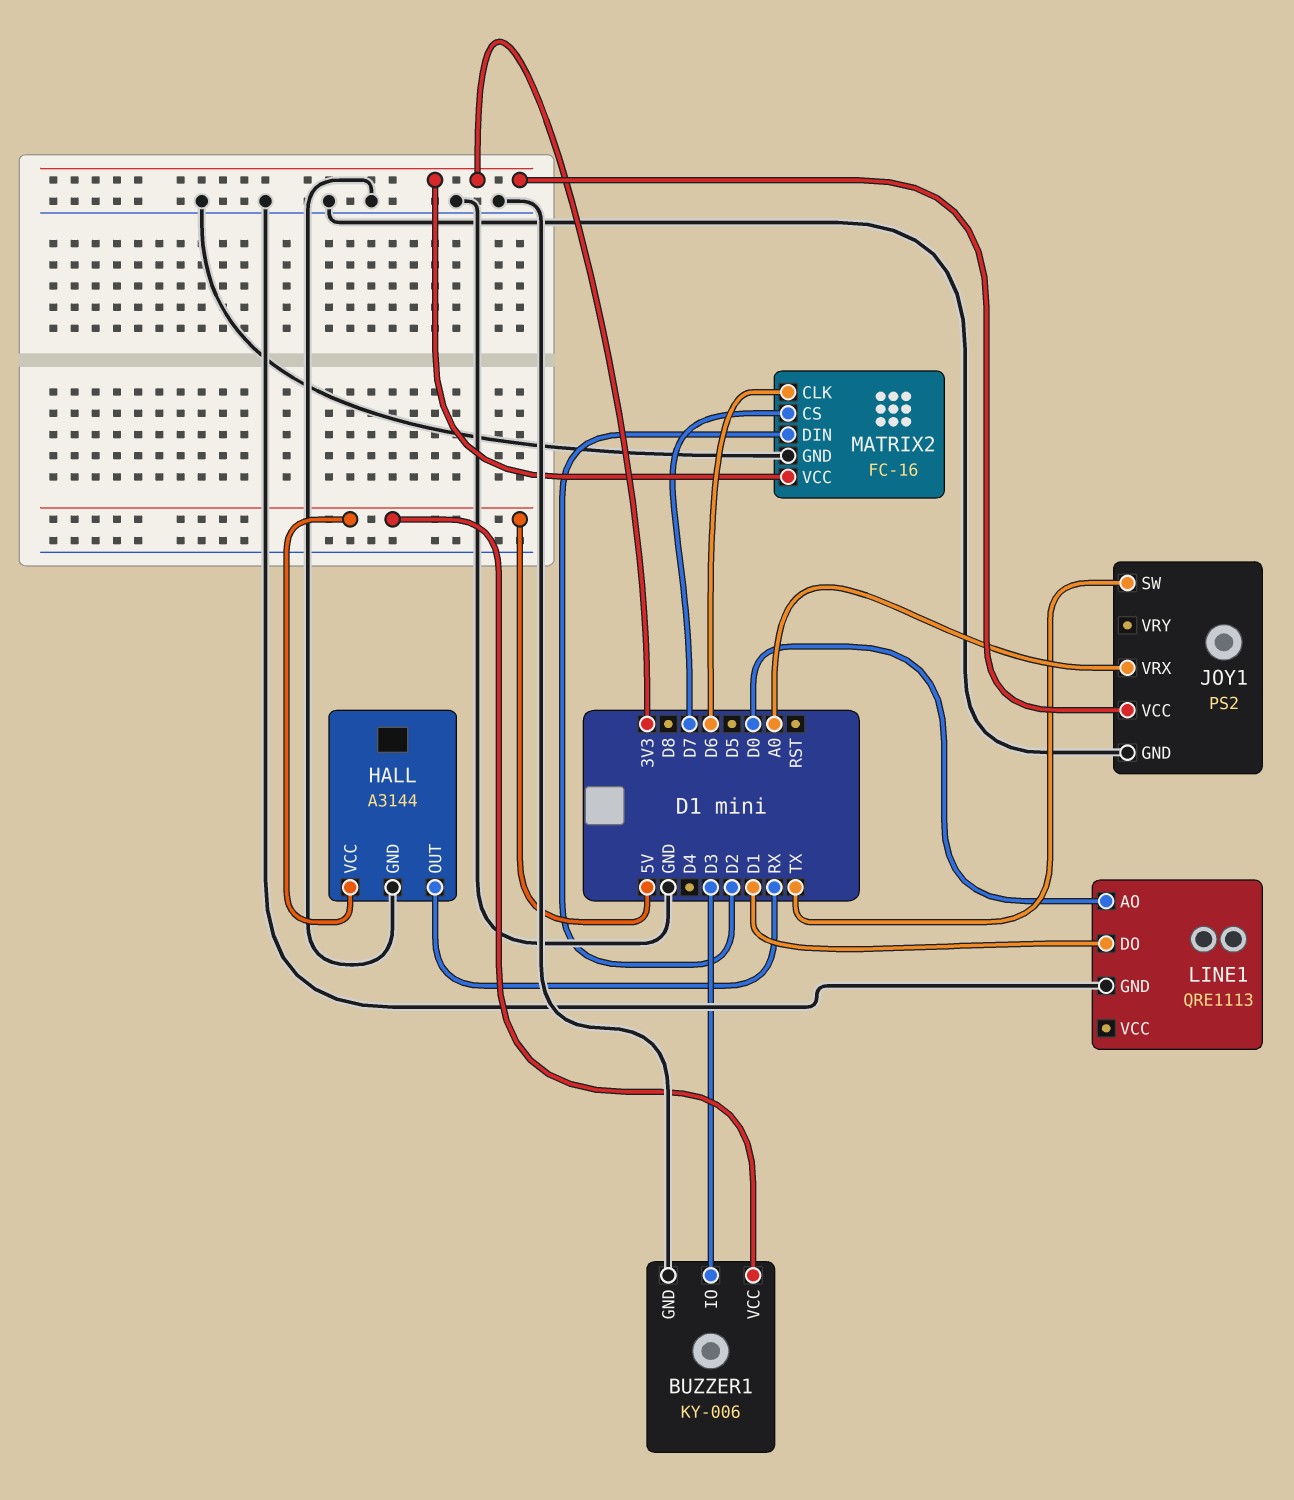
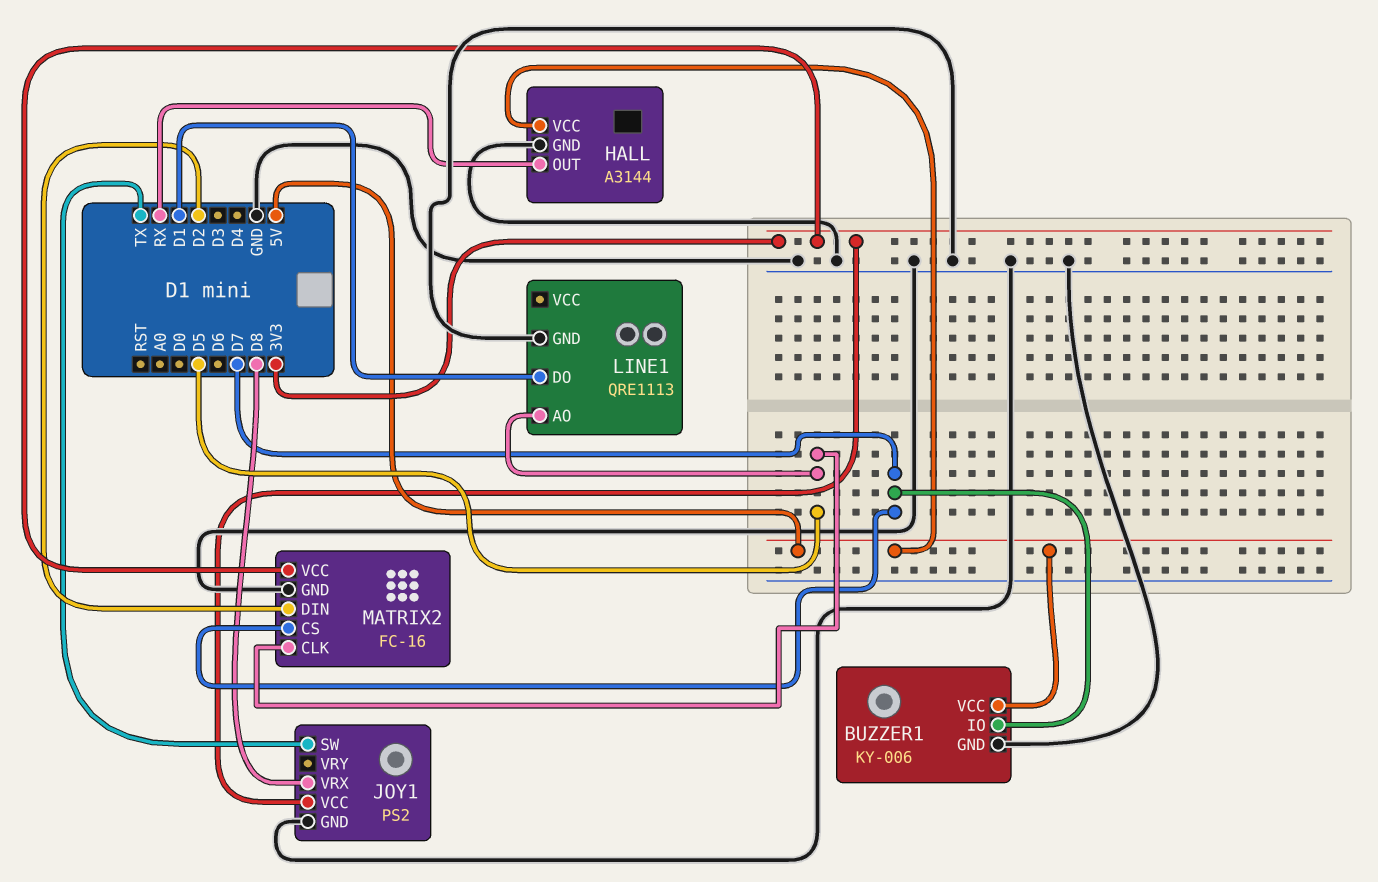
BUZZER1 pin IO: D3 -> D7
JOY1 pin VRX: A0 -> D8
LINE1 pin AO: D0 -> D5
MATRIX2 pin CLK: D6 -> D5

